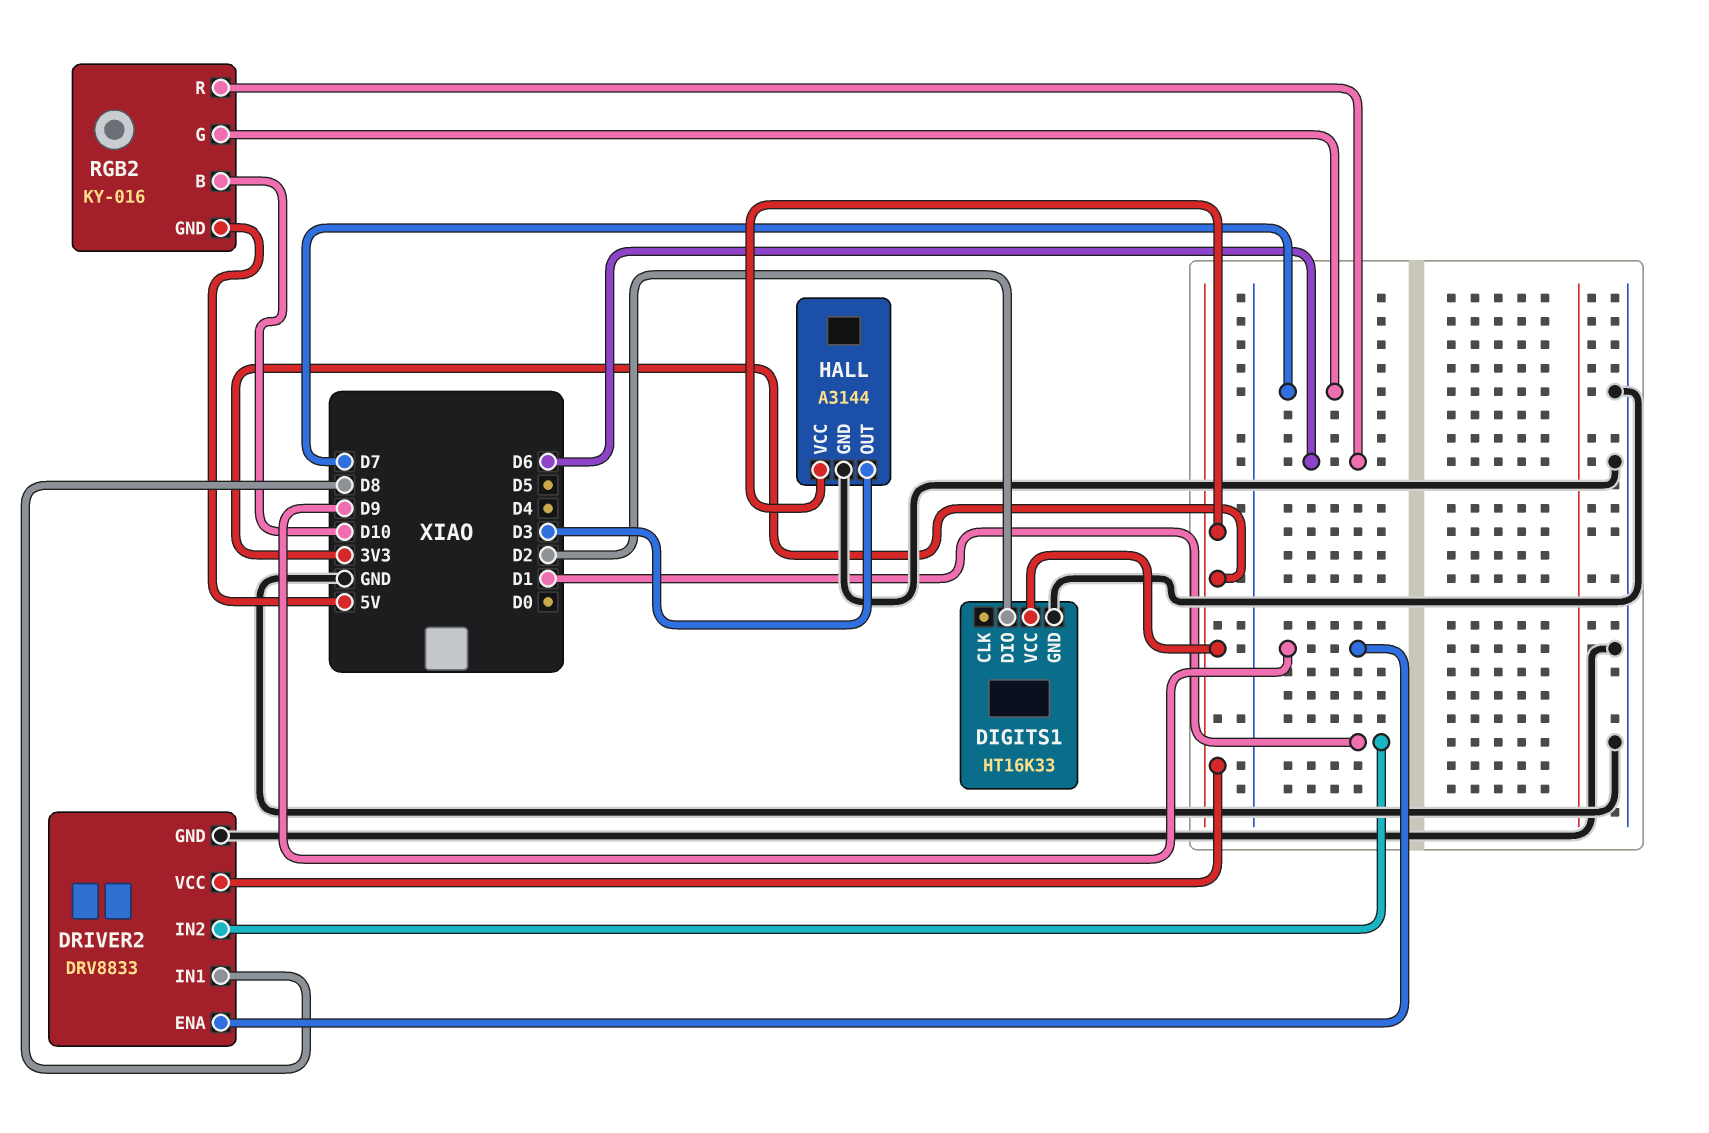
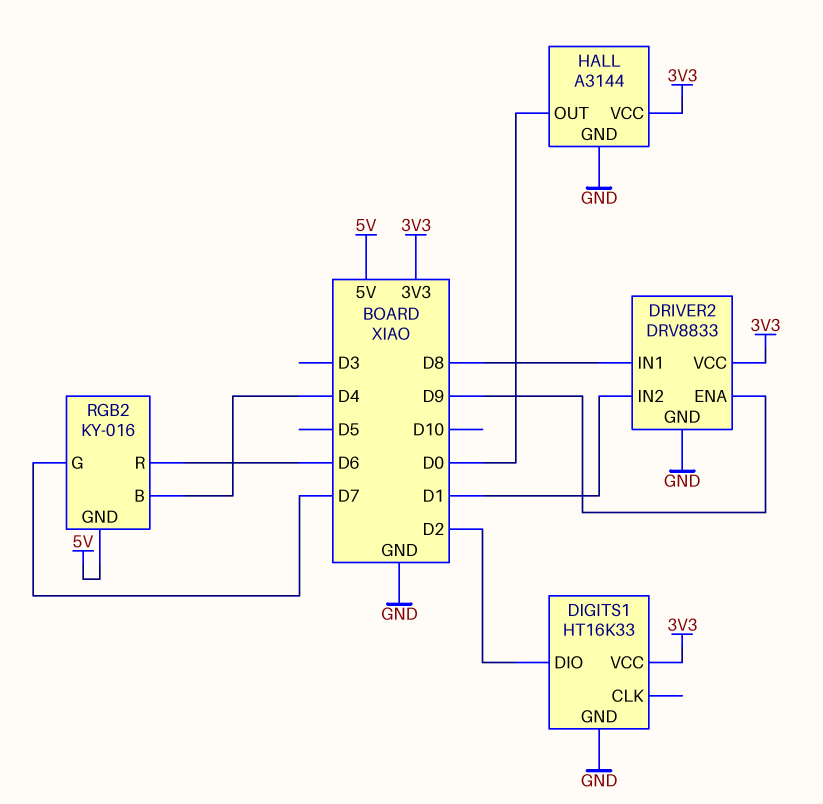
HALL pin OUT: D3 -> D0
RGB2 pin B: D10 -> D4

